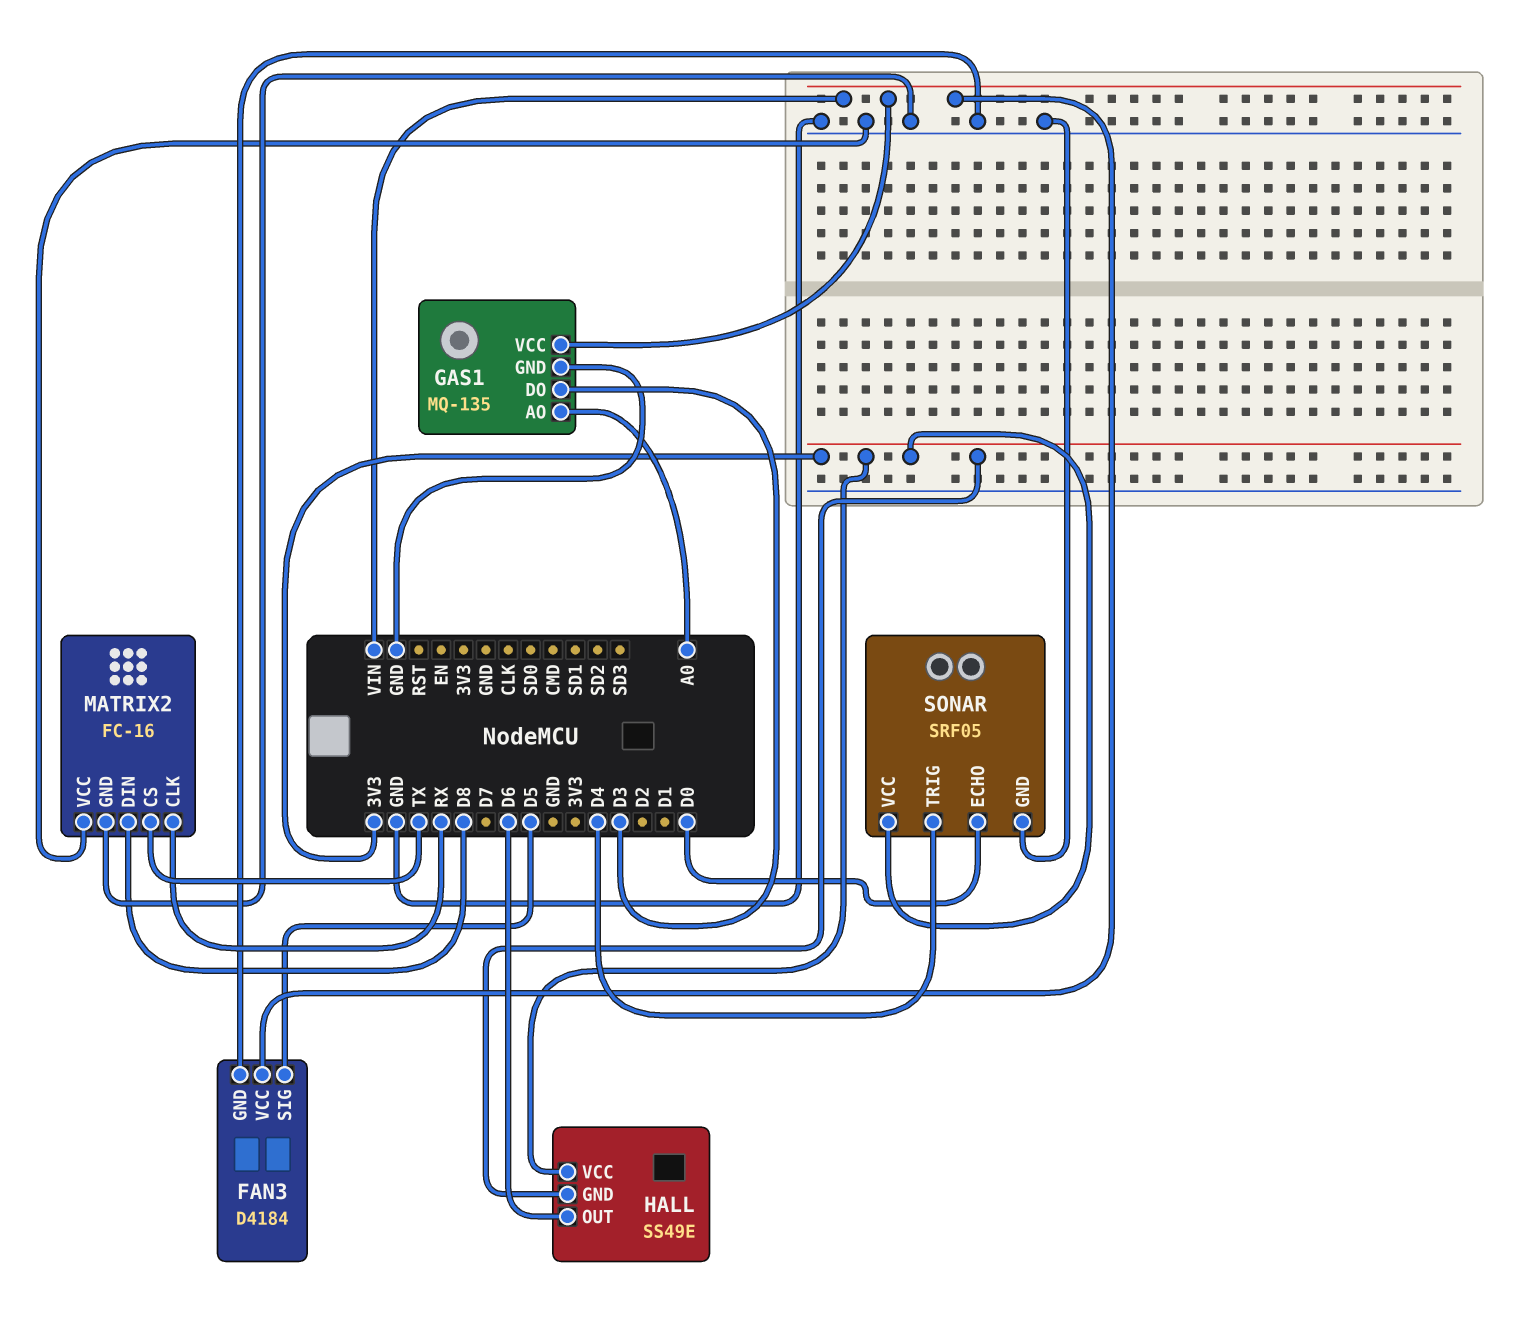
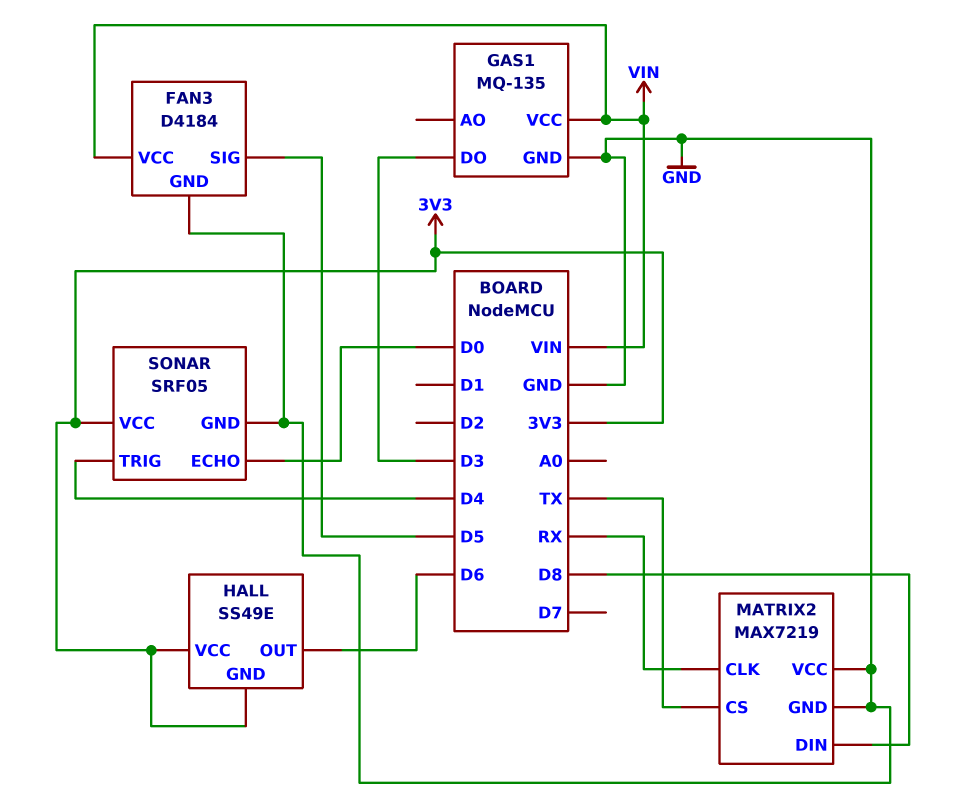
GAS1 pin AO: A0 -> none
MATRIX2: FC-16 -> MAX7219

